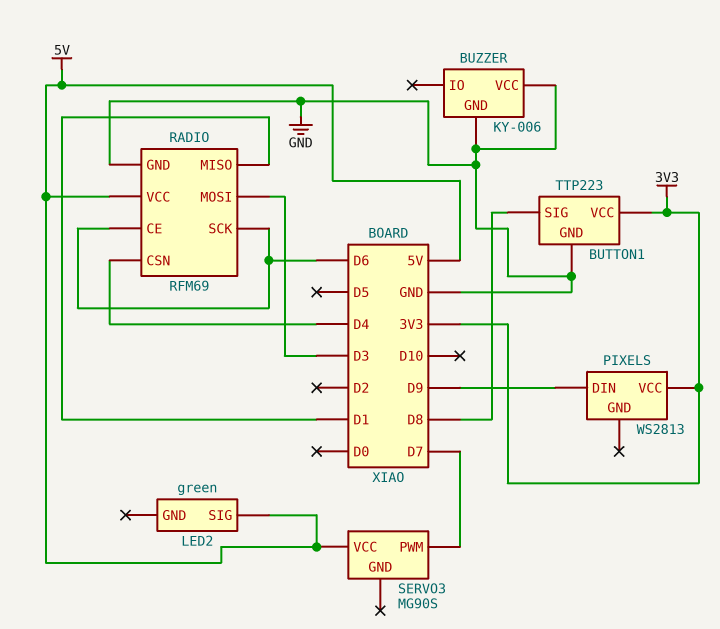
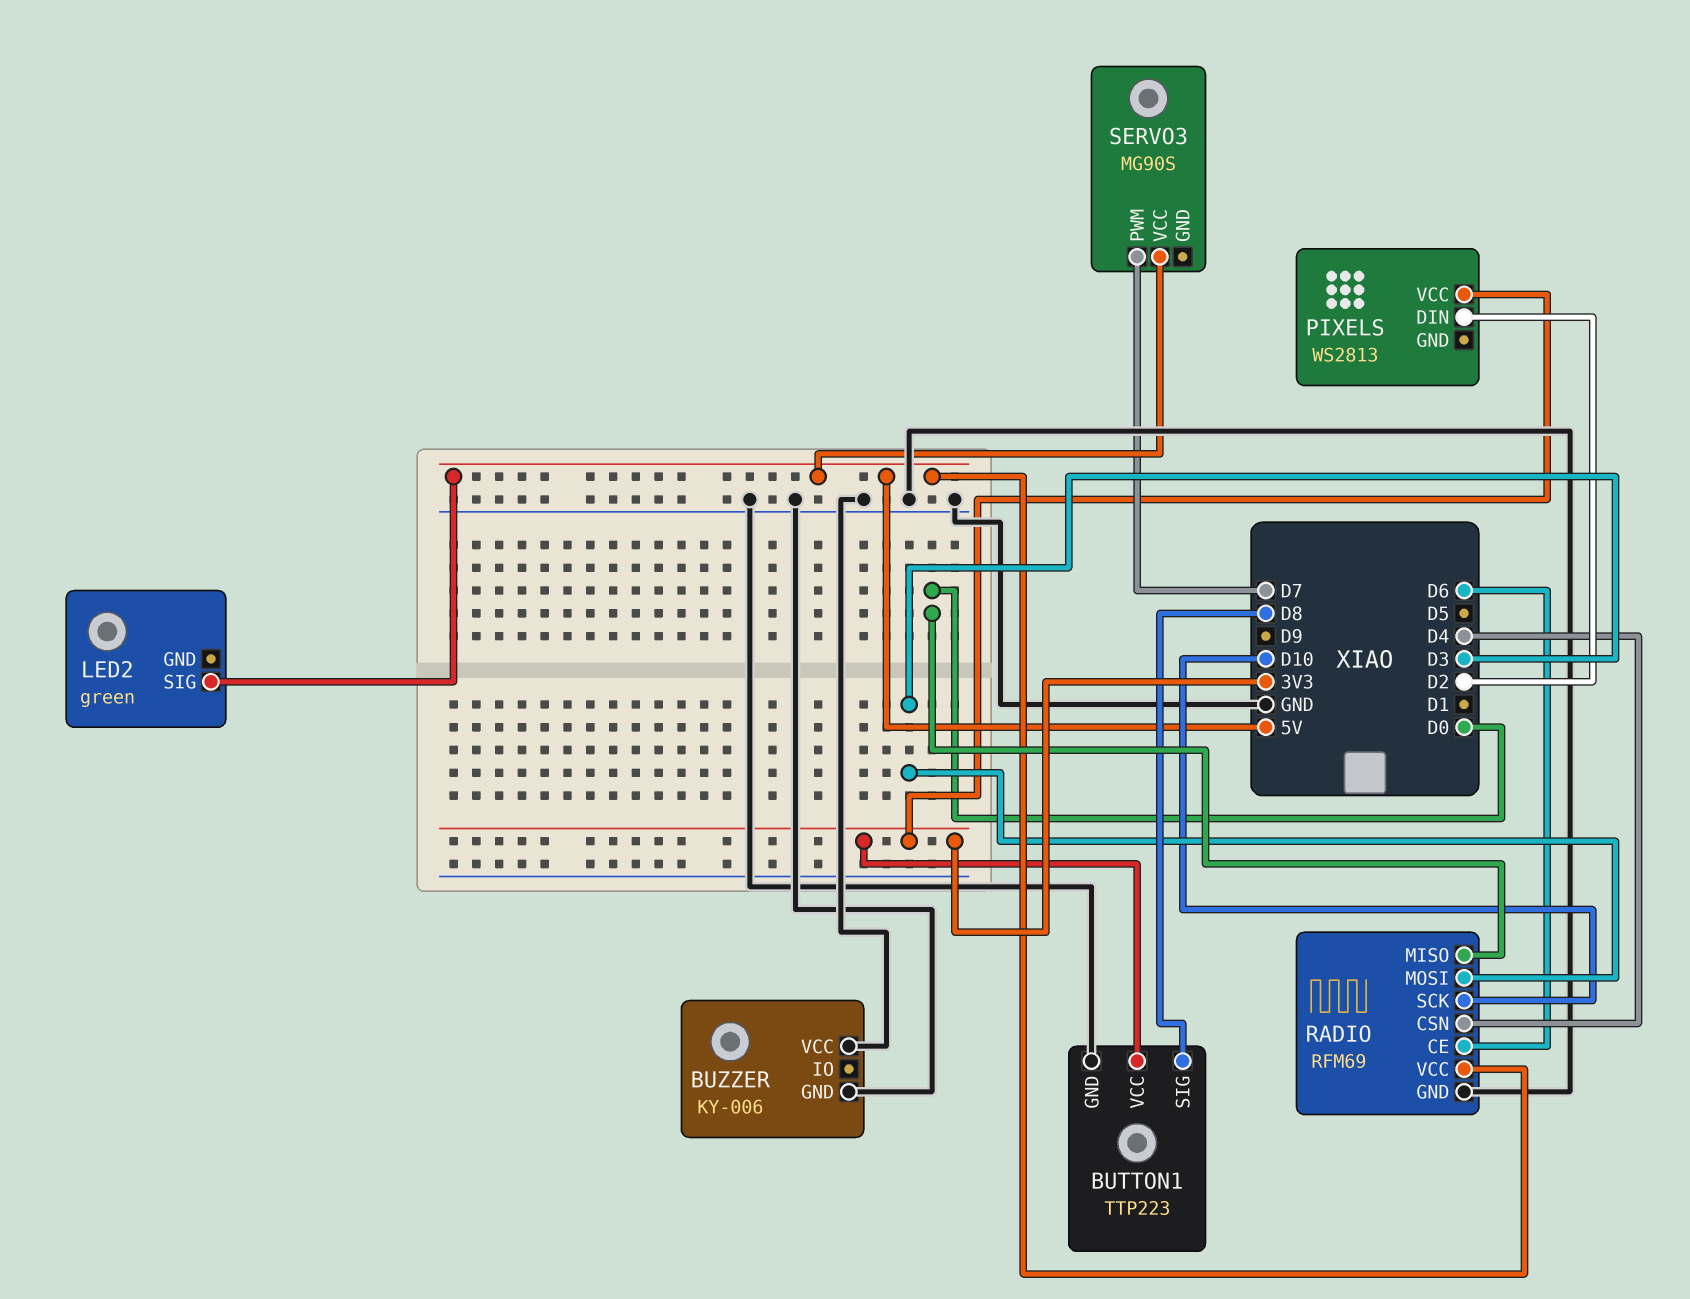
PIXELS pin DIN: D9 -> D2
RADIO pin MISO: D1 -> D0
RADIO pin SCK: D6 -> D10

